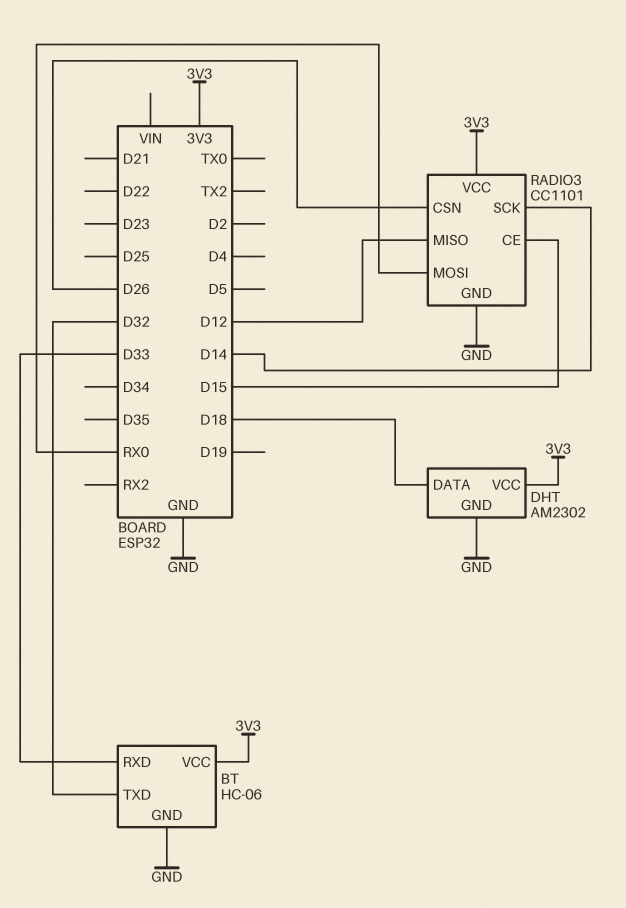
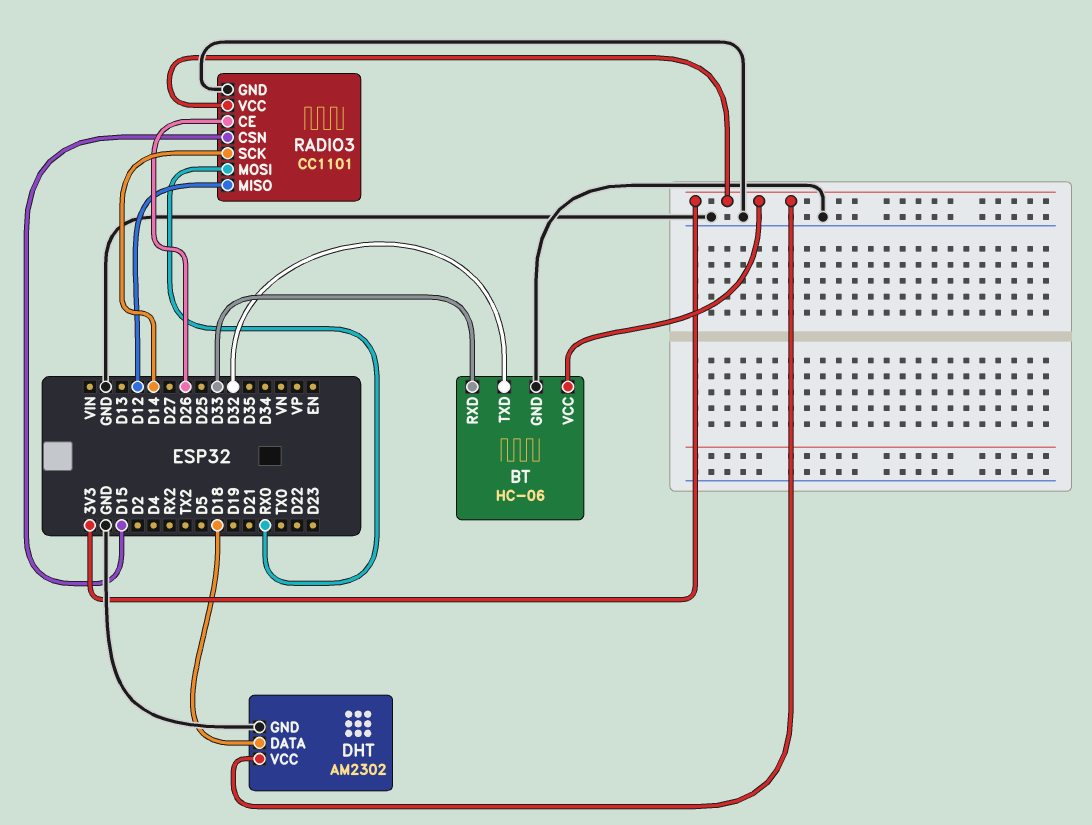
RADIO3 pin CE: D15 -> D26
RADIO3 pin CSN: D26 -> D15

